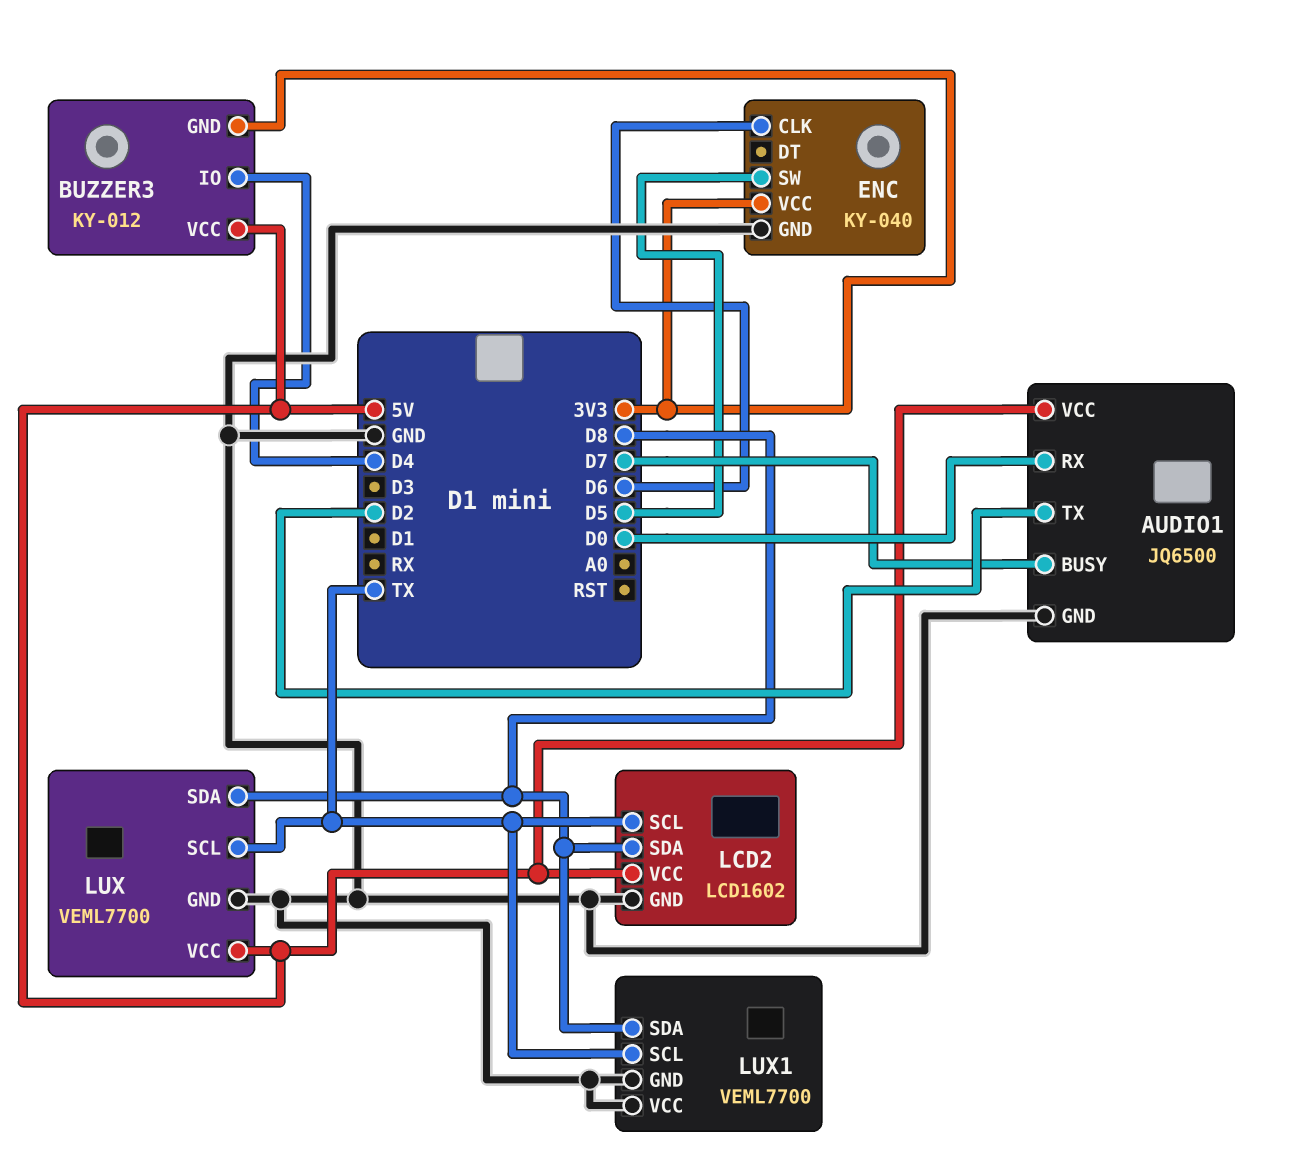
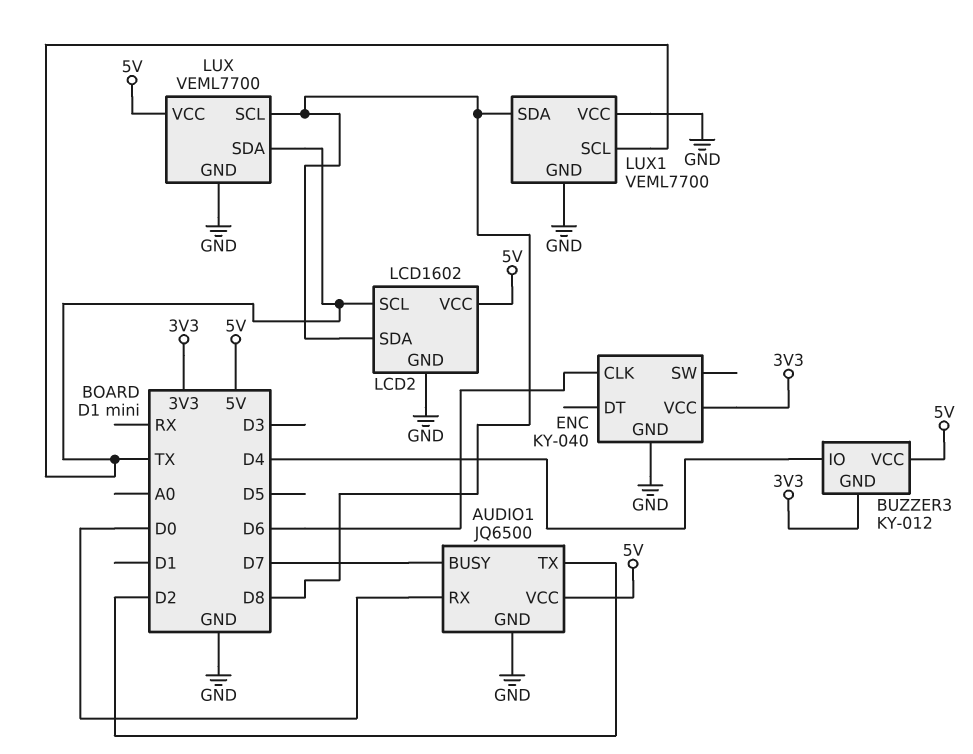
ENC pin SW: D5 -> none
LUX pin SCL: TX -> D8
LUX pin SDA: D8 -> TX

